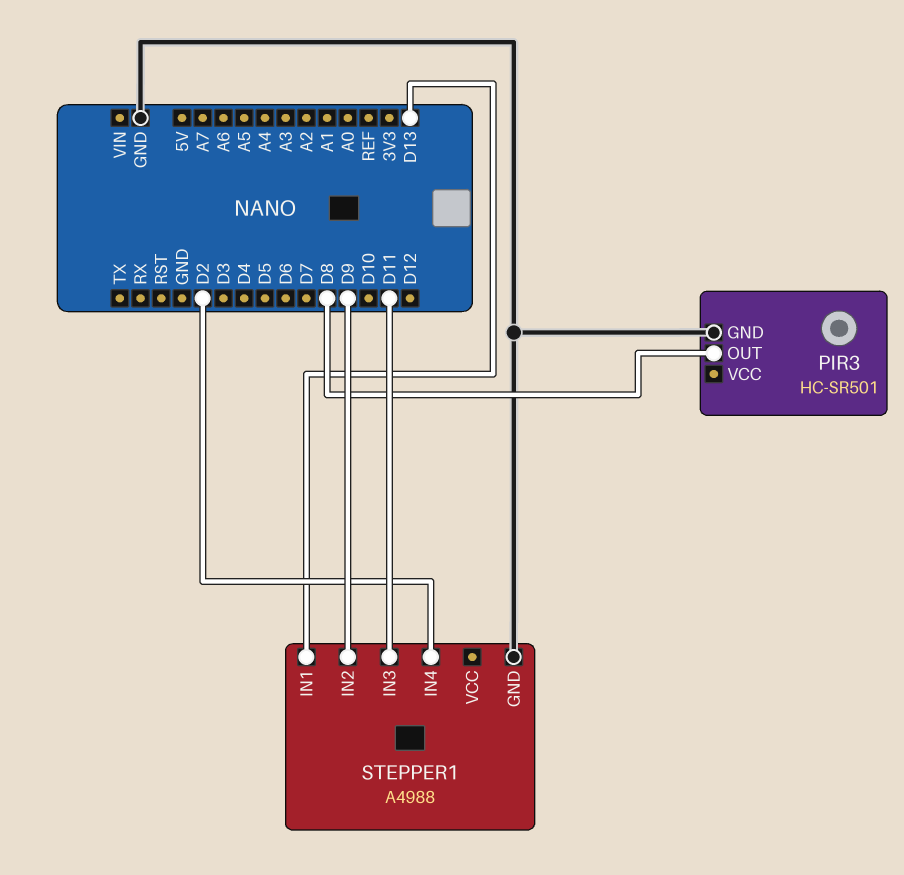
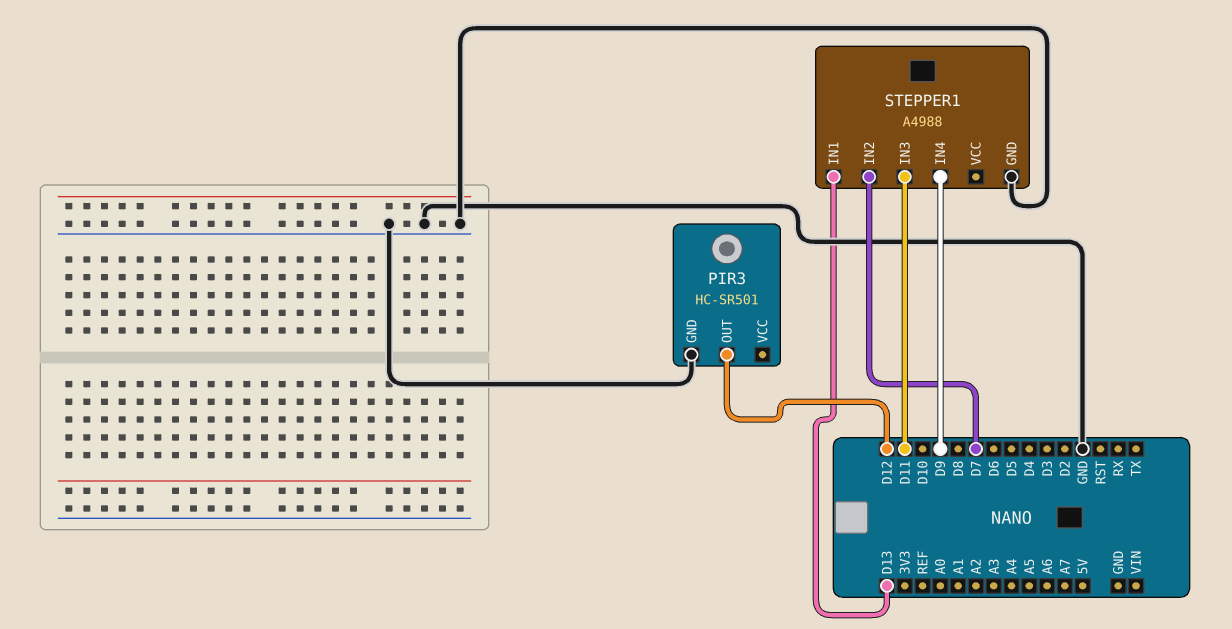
PIR3 pin OUT: D8 -> D12
STEPPER1 pin IN2: D9 -> D7
STEPPER1 pin IN4: D2 -> D9

